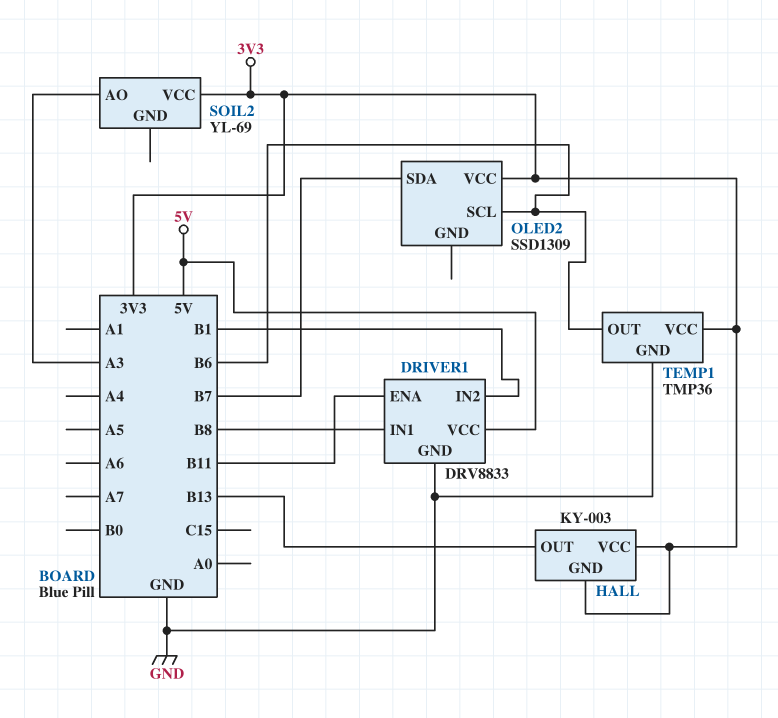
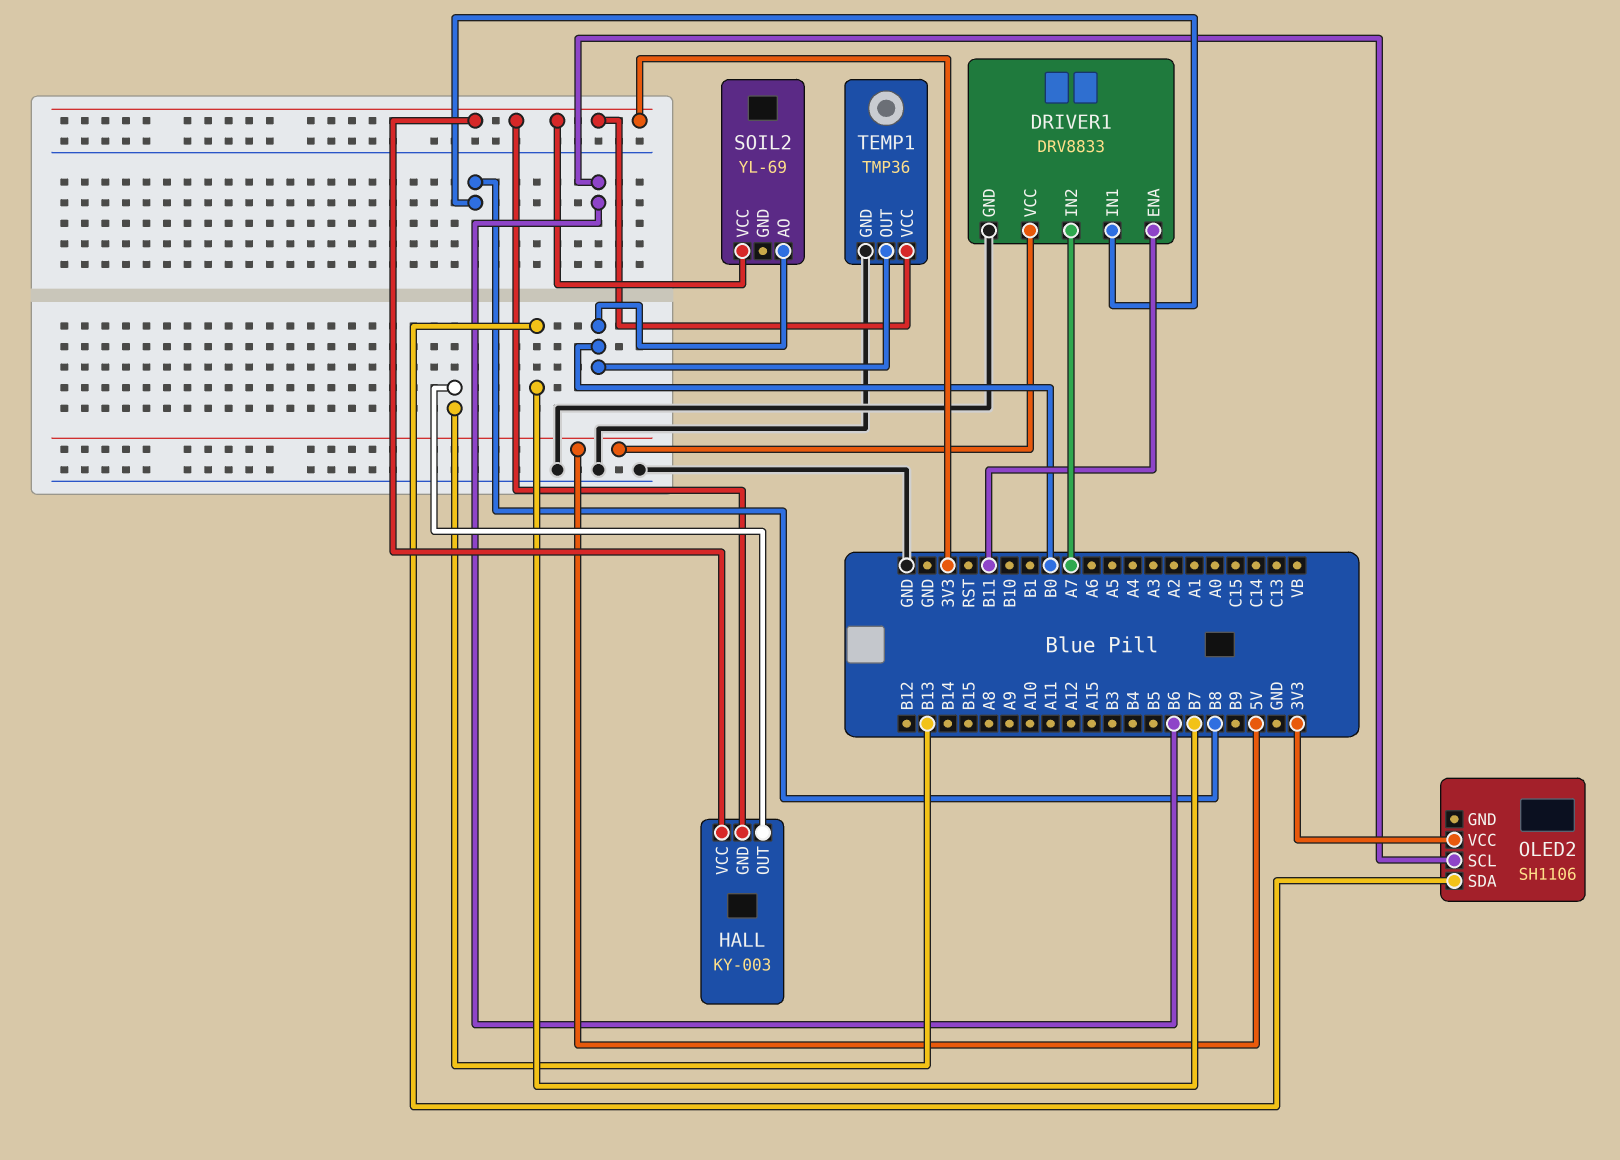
DRIVER1 pin IN2: B1 -> A7
OLED2: SSD1309 -> SH1106
SOIL2 pin AO: A3 -> B0
TEMP1 pin OUT: B6 -> B0

